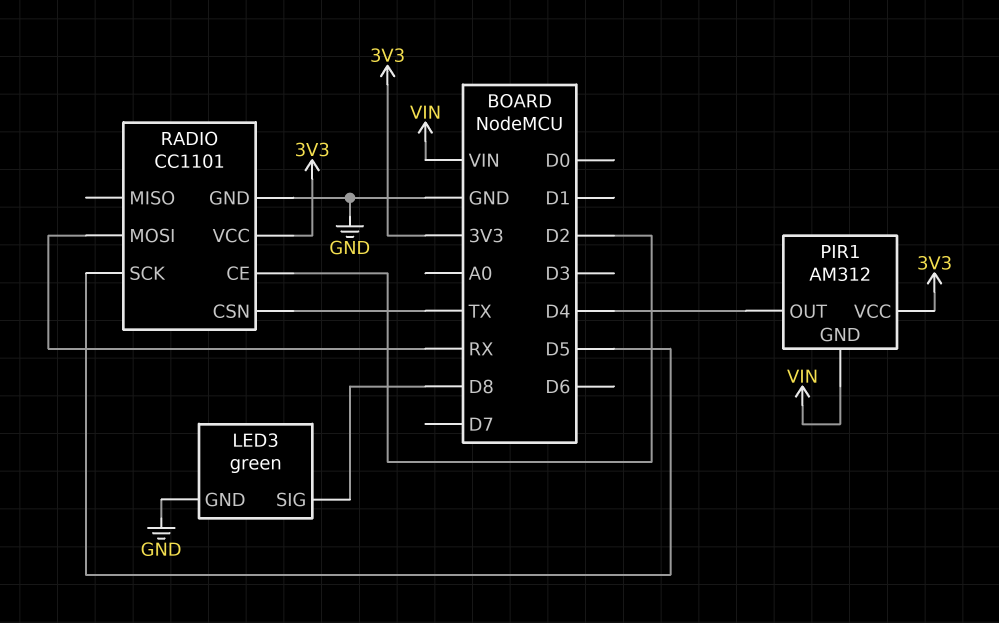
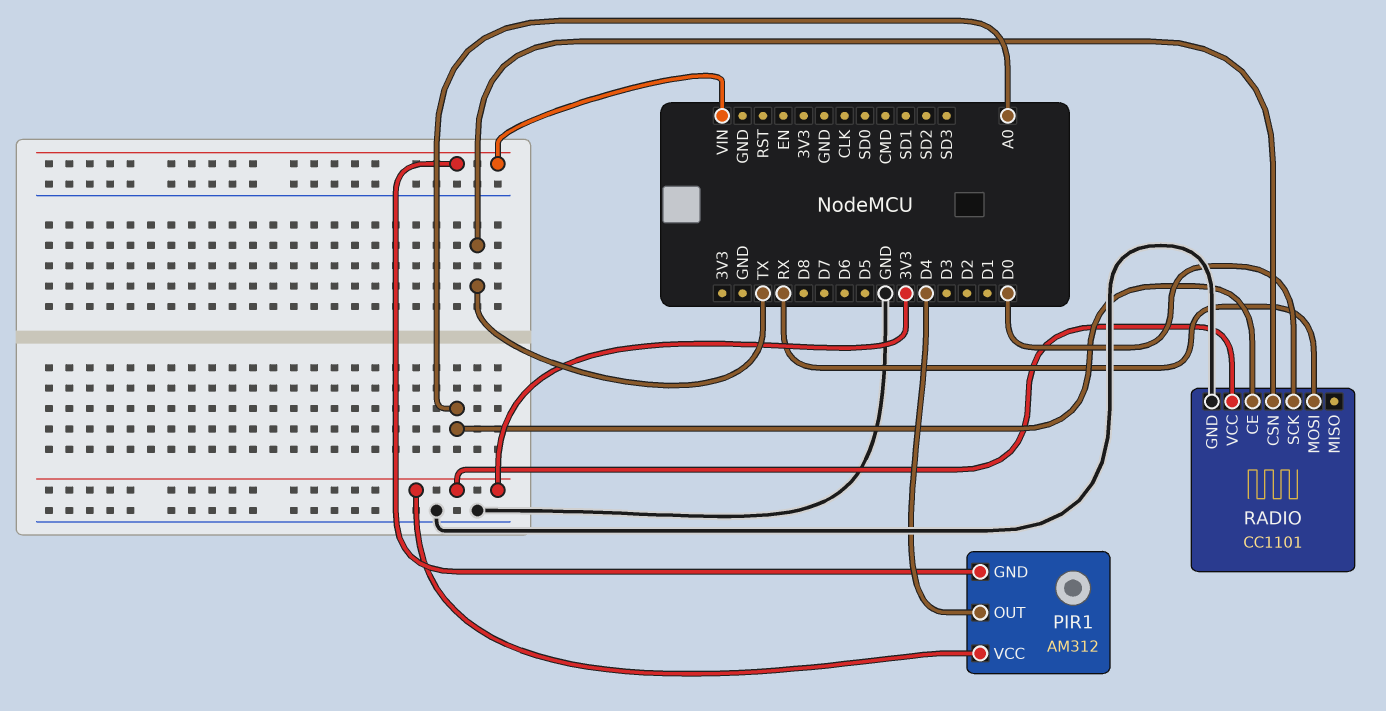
LED3: green -> none
LED3 pin GND: GND -> none
LED3 pin SIG: D8 -> none
RADIO pin CE: D2 -> A0
RADIO pin SCK: D5 -> D0

